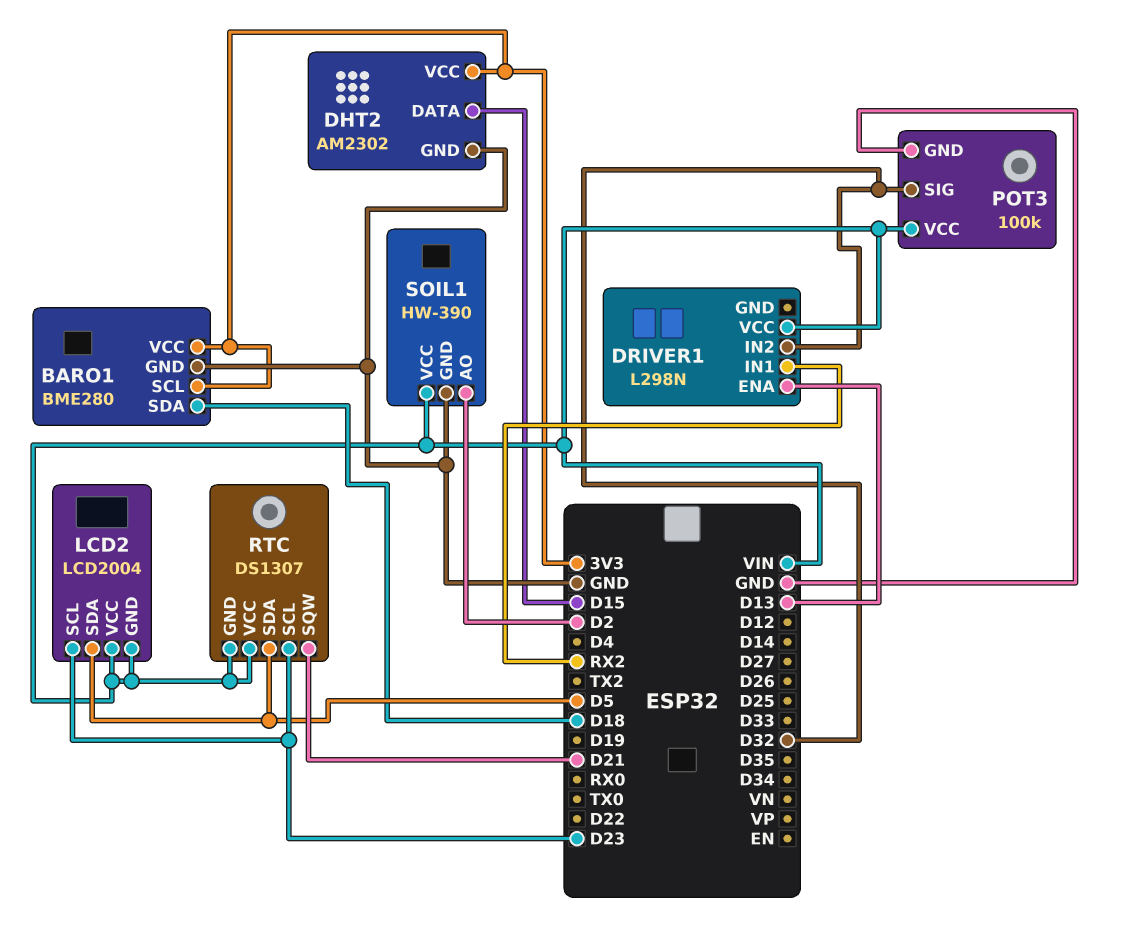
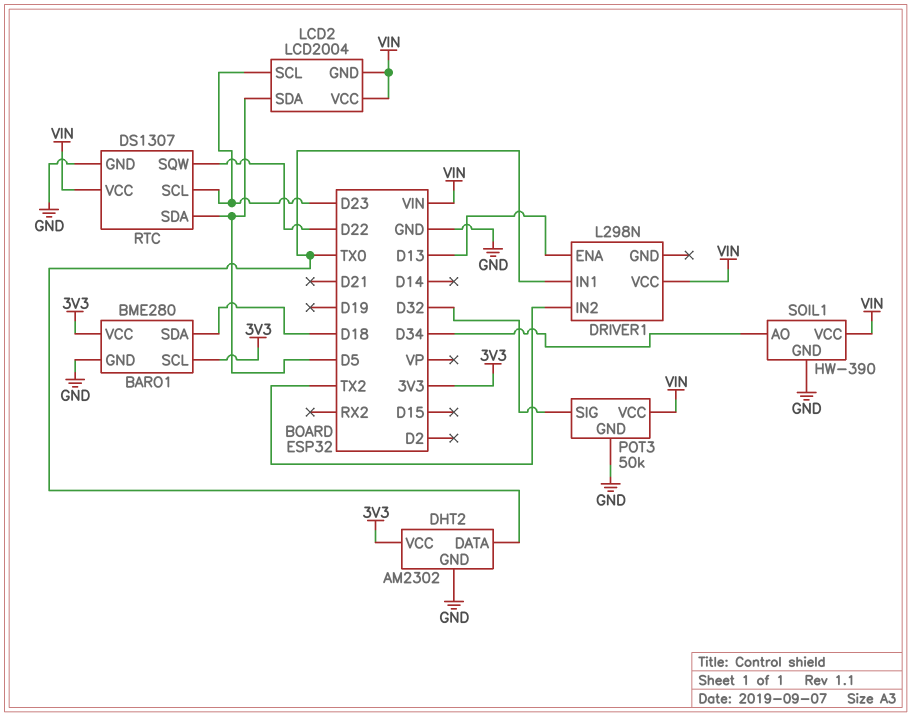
DHT2 pin DATA: D15 -> TX0
DRIVER1 pin IN1: RX2 -> TX0
DRIVER1 pin IN2: D32 -> TX2
POT3: 100k -> 50k
RTC pin GND: VIN -> GND
RTC pin SQW: D21 -> D22
SOIL1 pin AO: D2 -> D34

